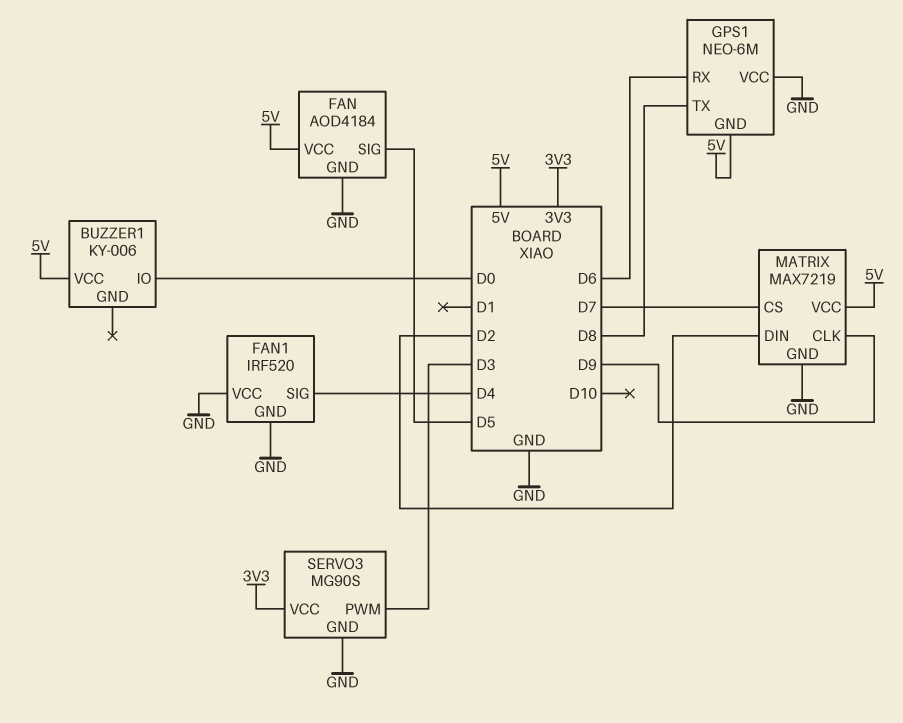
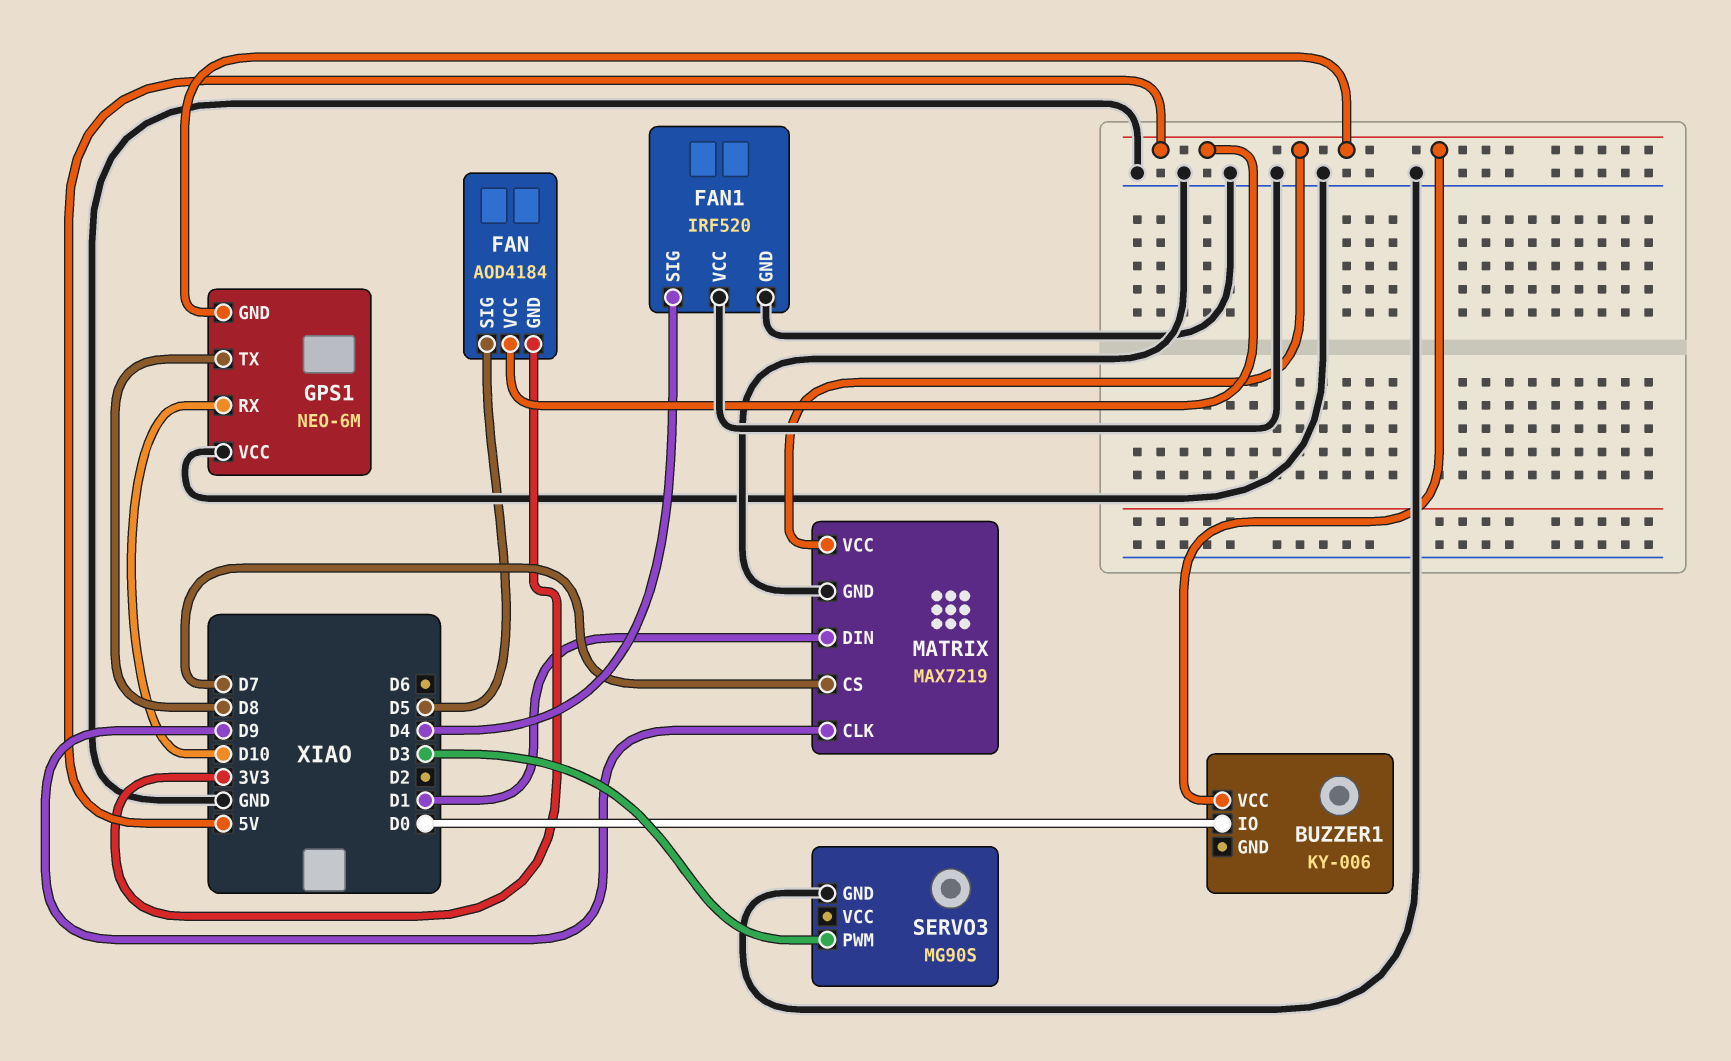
FAN pin GND: GND -> 3V3
GPS1 pin RX: D6 -> D10
MATRIX pin DIN: D2 -> D1
SERVO3 pin VCC: 3V3 -> none

